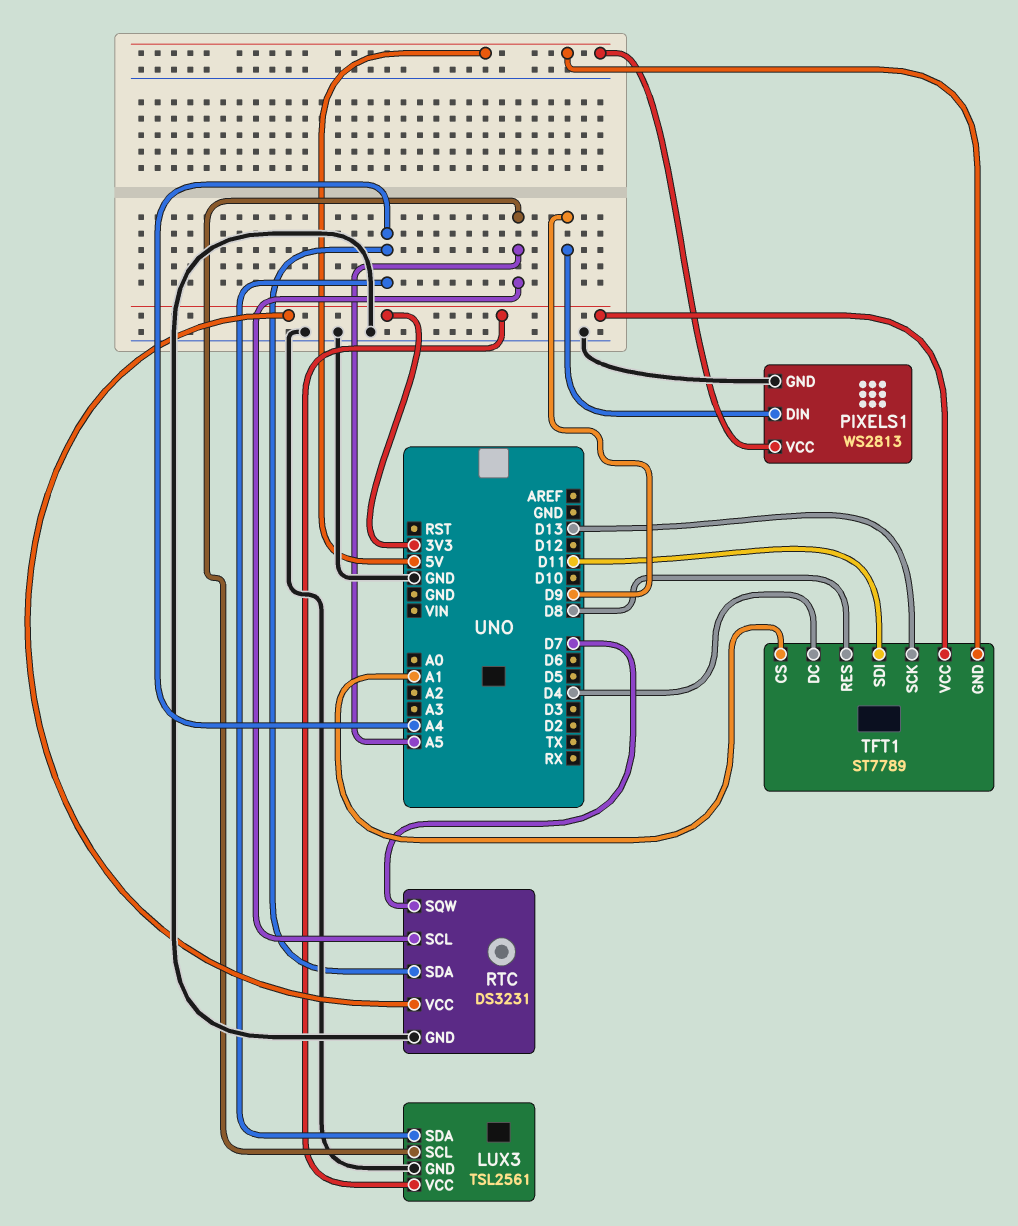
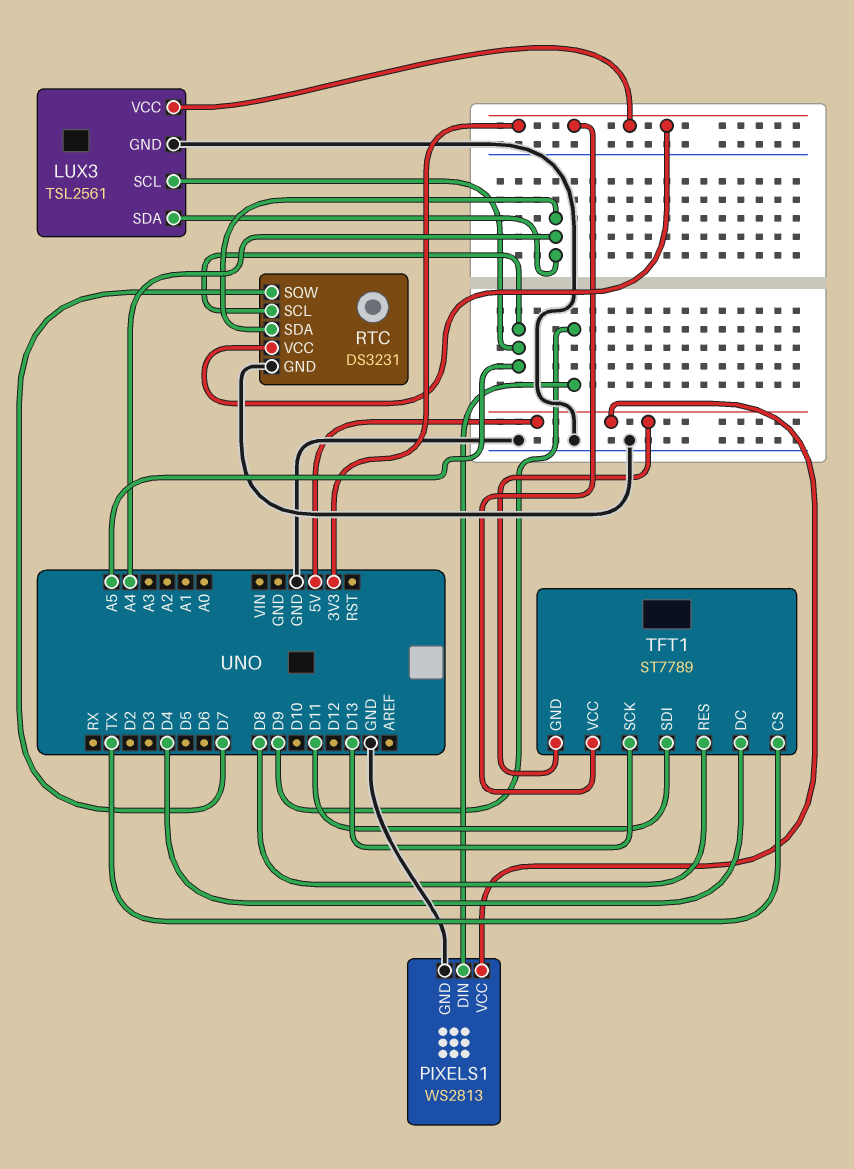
TFT1 pin CS: A1 -> TX

